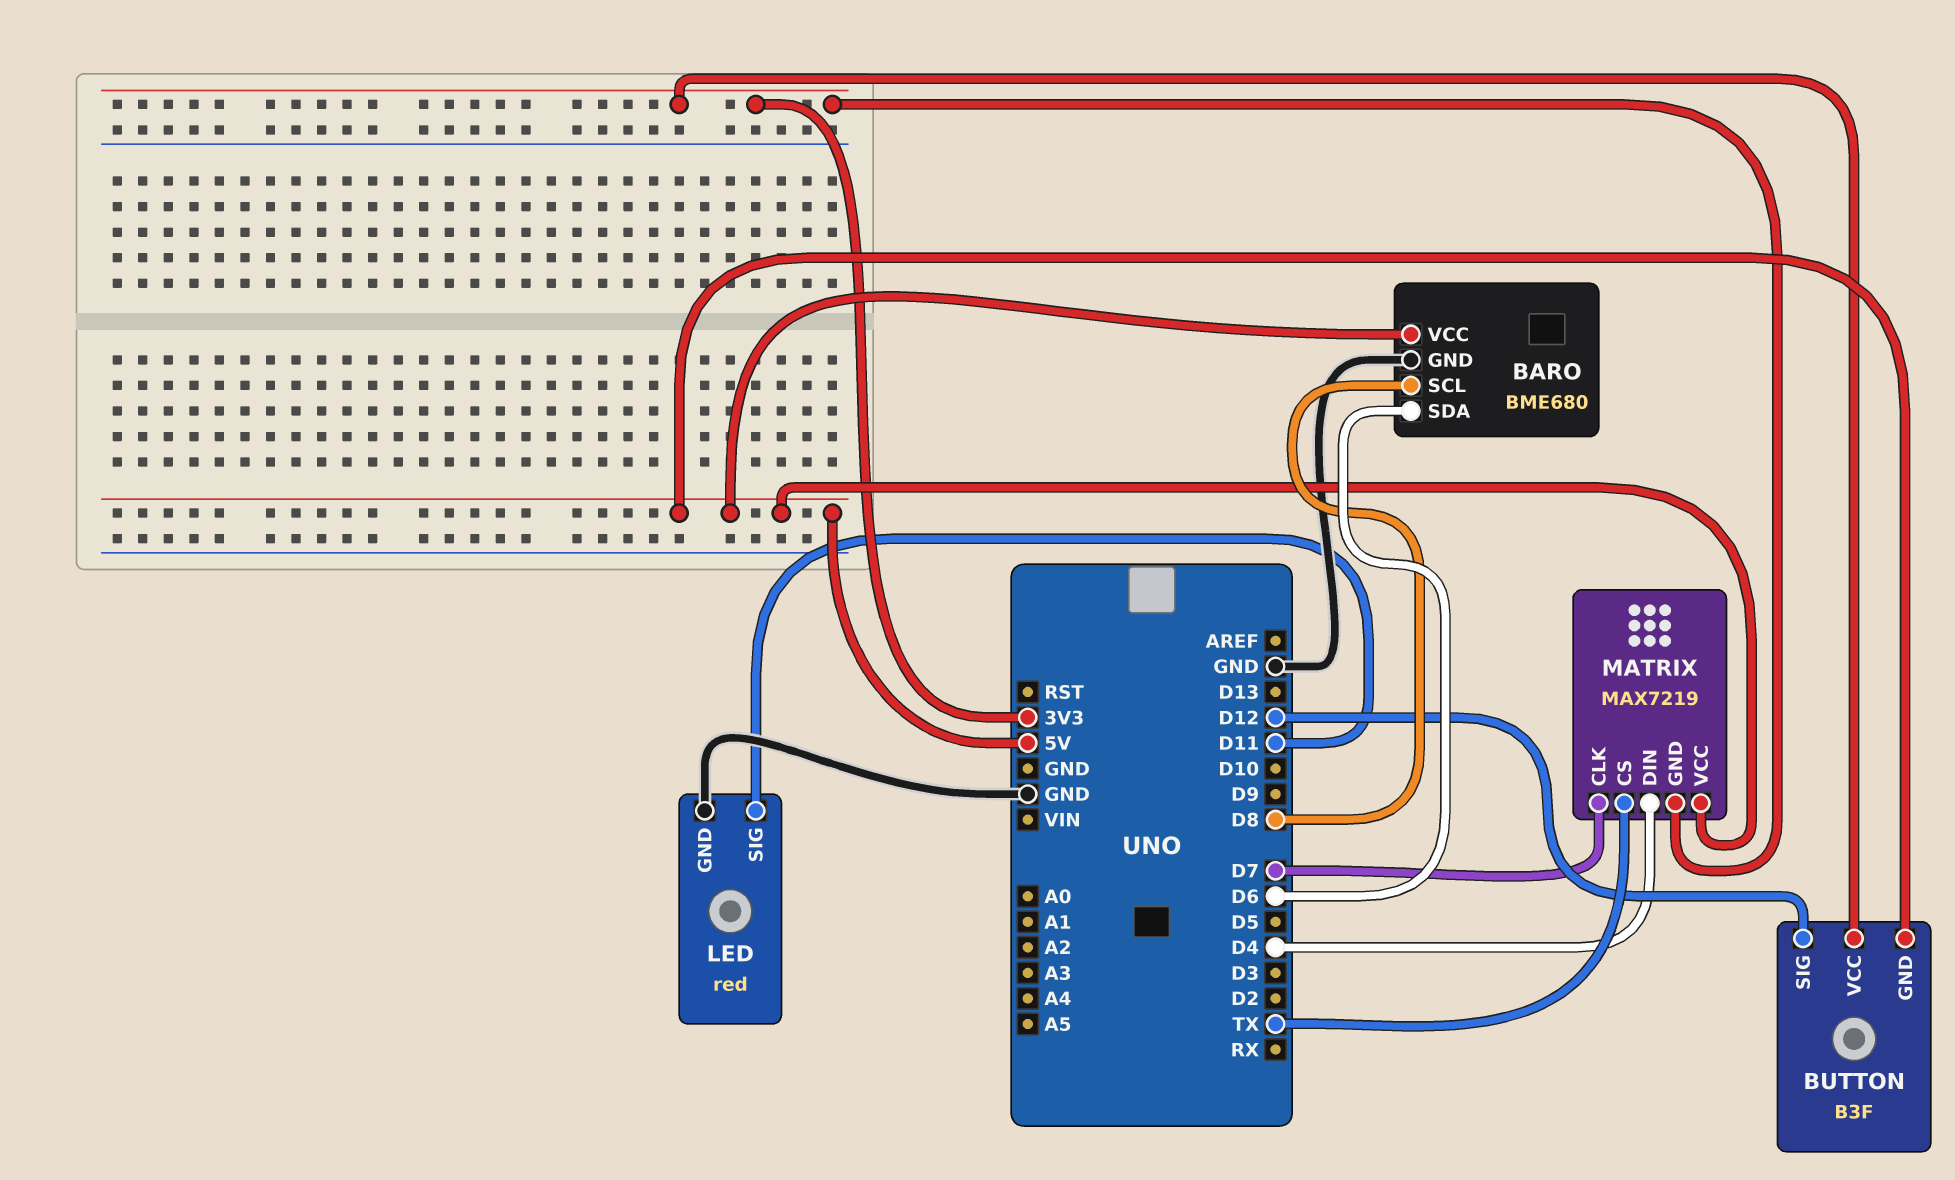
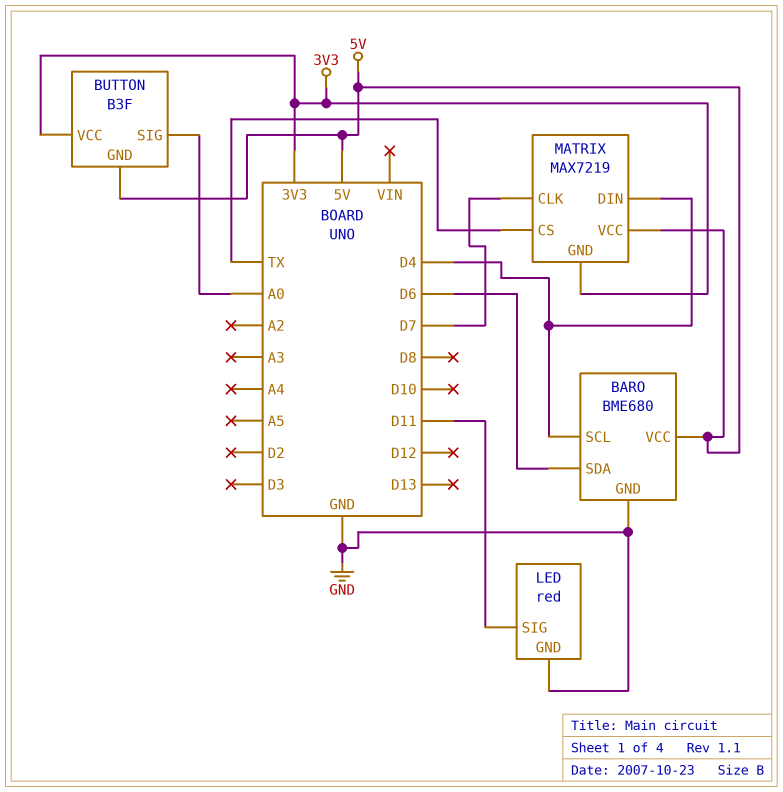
BARO pin SCL: D8 -> D4
BUTTON pin SIG: D12 -> A0

